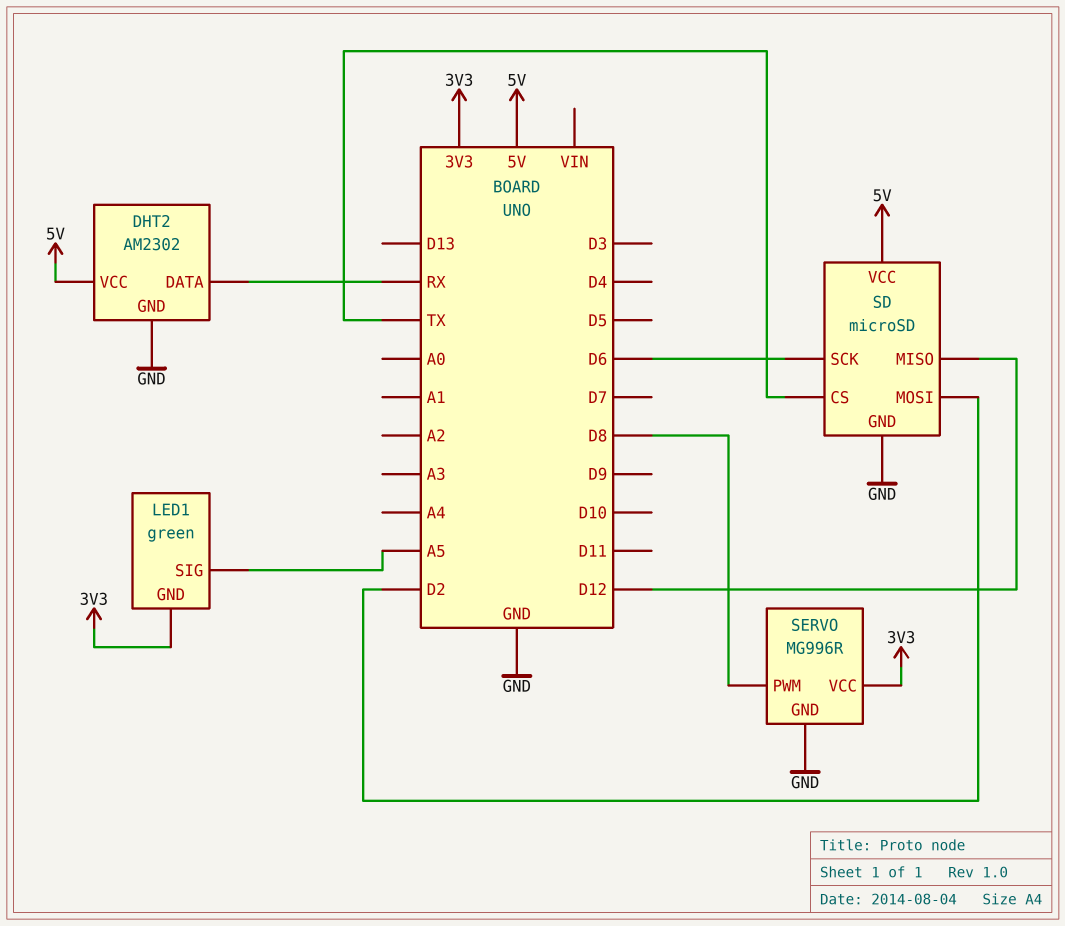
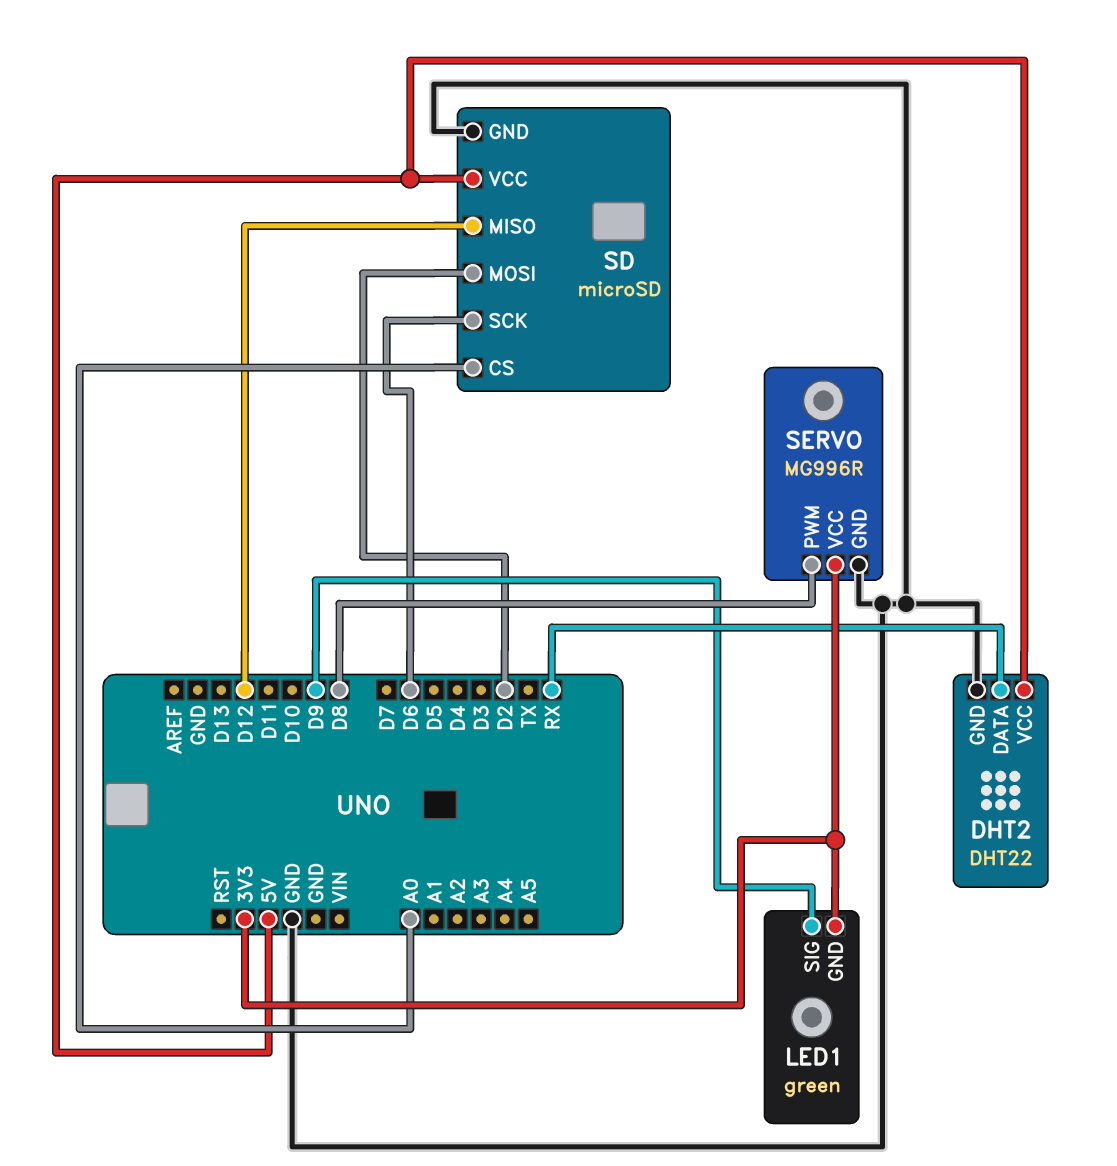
DHT2: AM2302 -> DHT22
LED1 pin SIG: A5 -> D9
SD pin CS: TX -> A0

